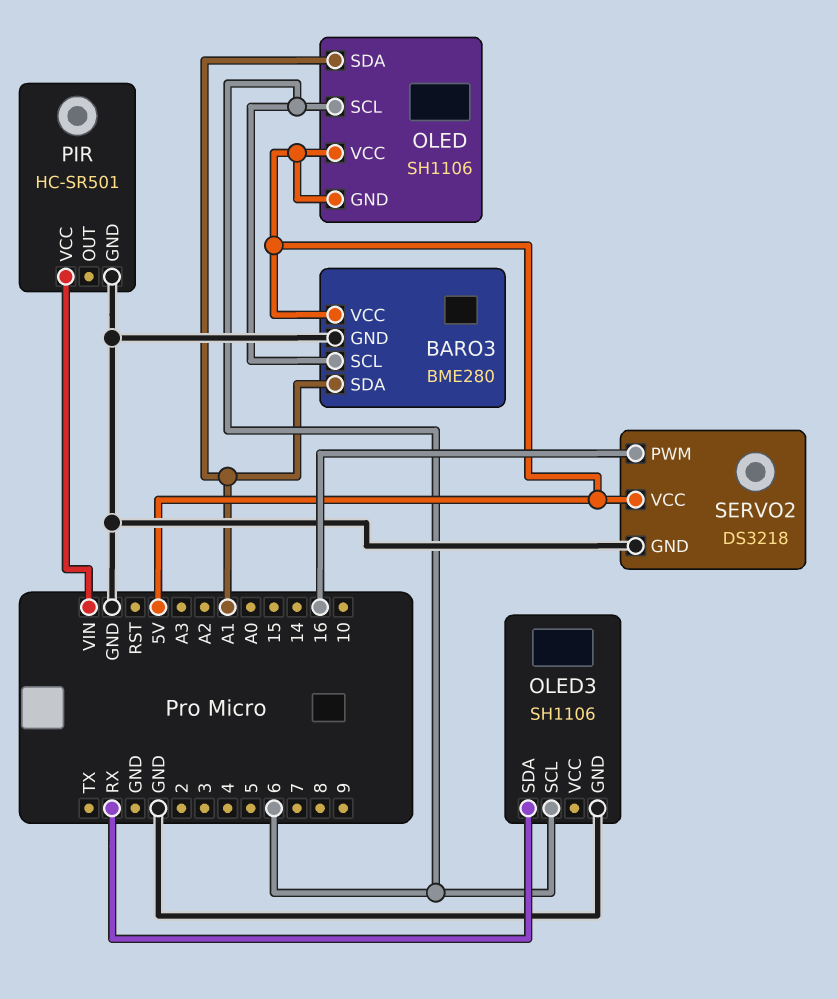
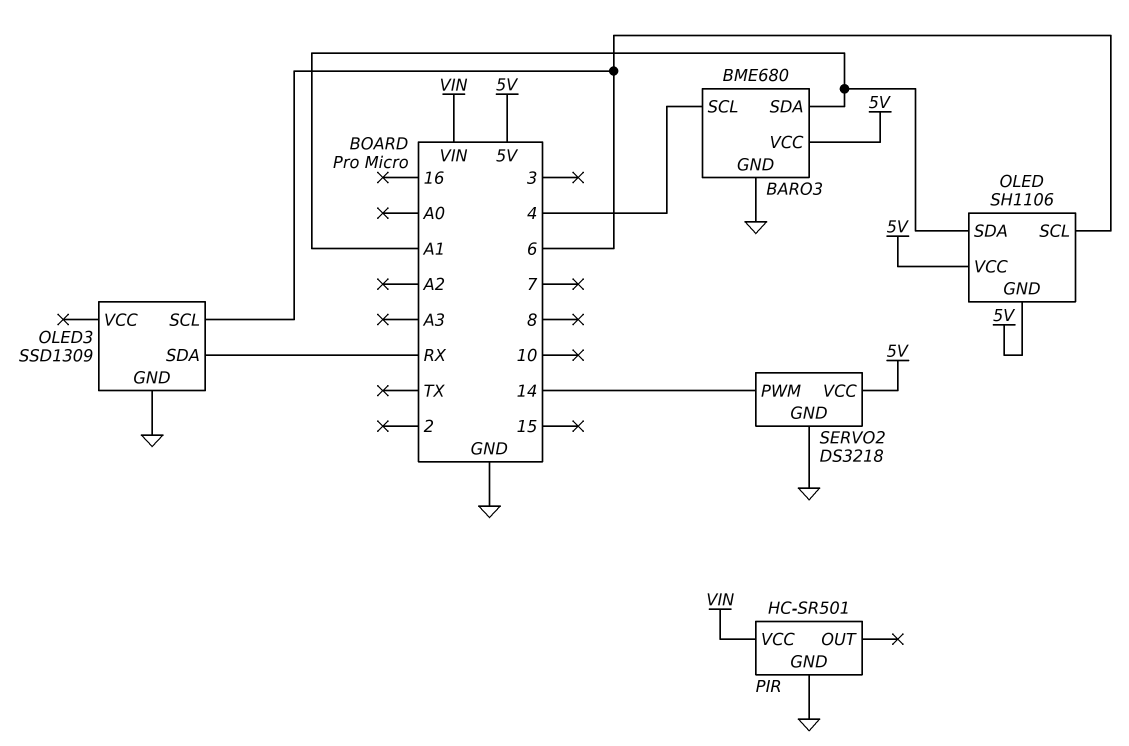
BARO3: BME280 -> BME680
BARO3 pin SCL: 6 -> 4
OLED3: SH1106 -> SSD1309
SERVO2 pin PWM: 16 -> 14

